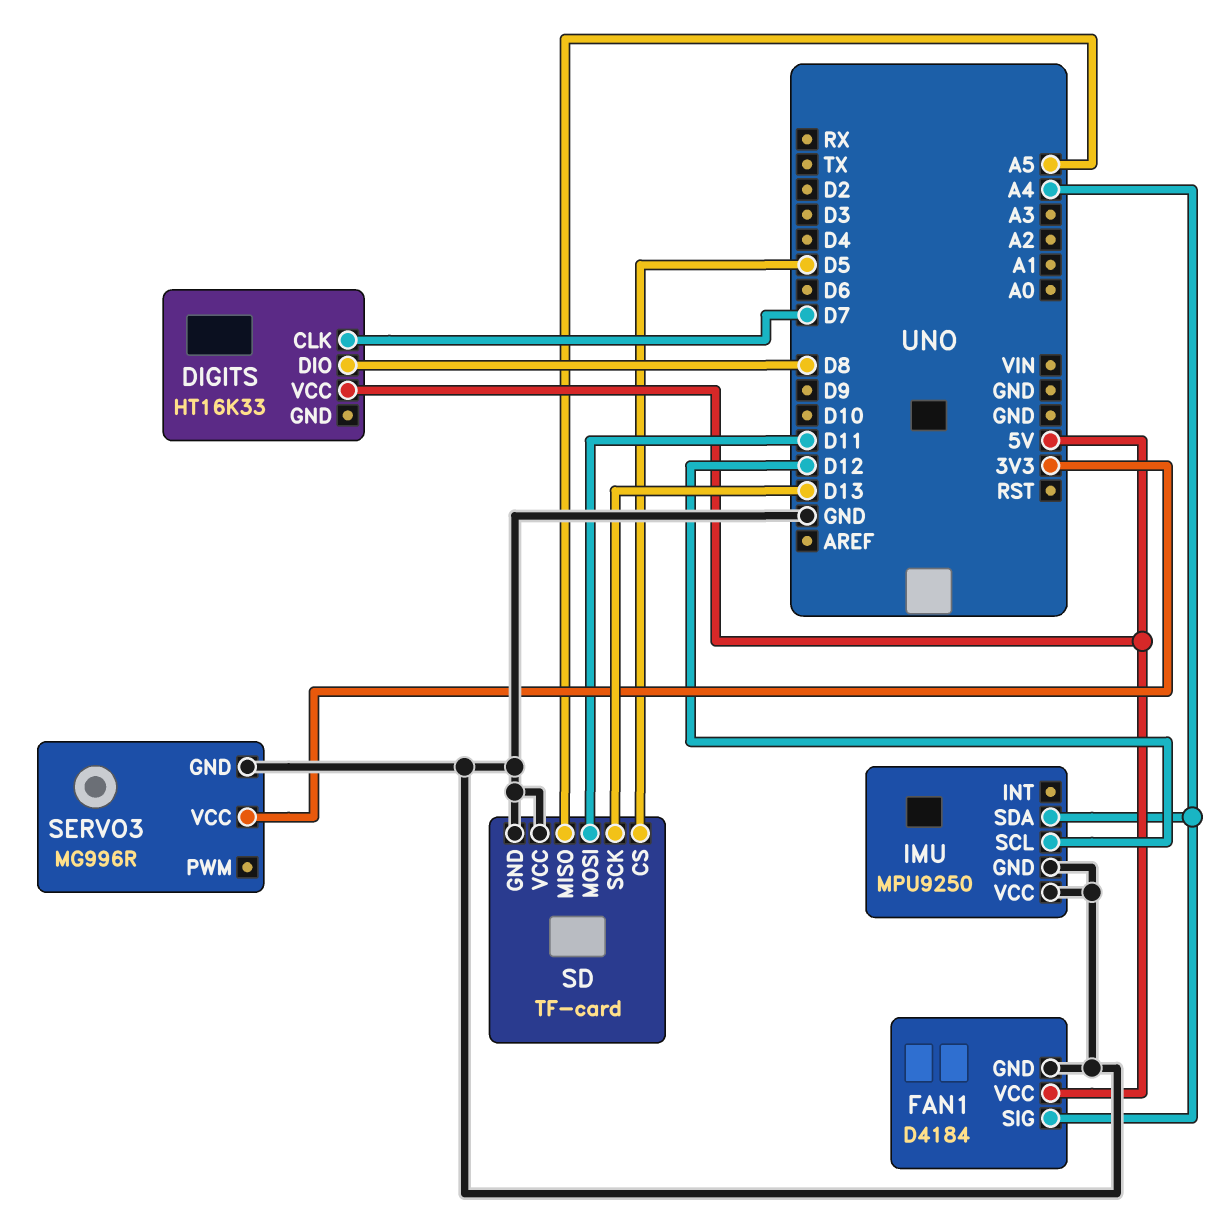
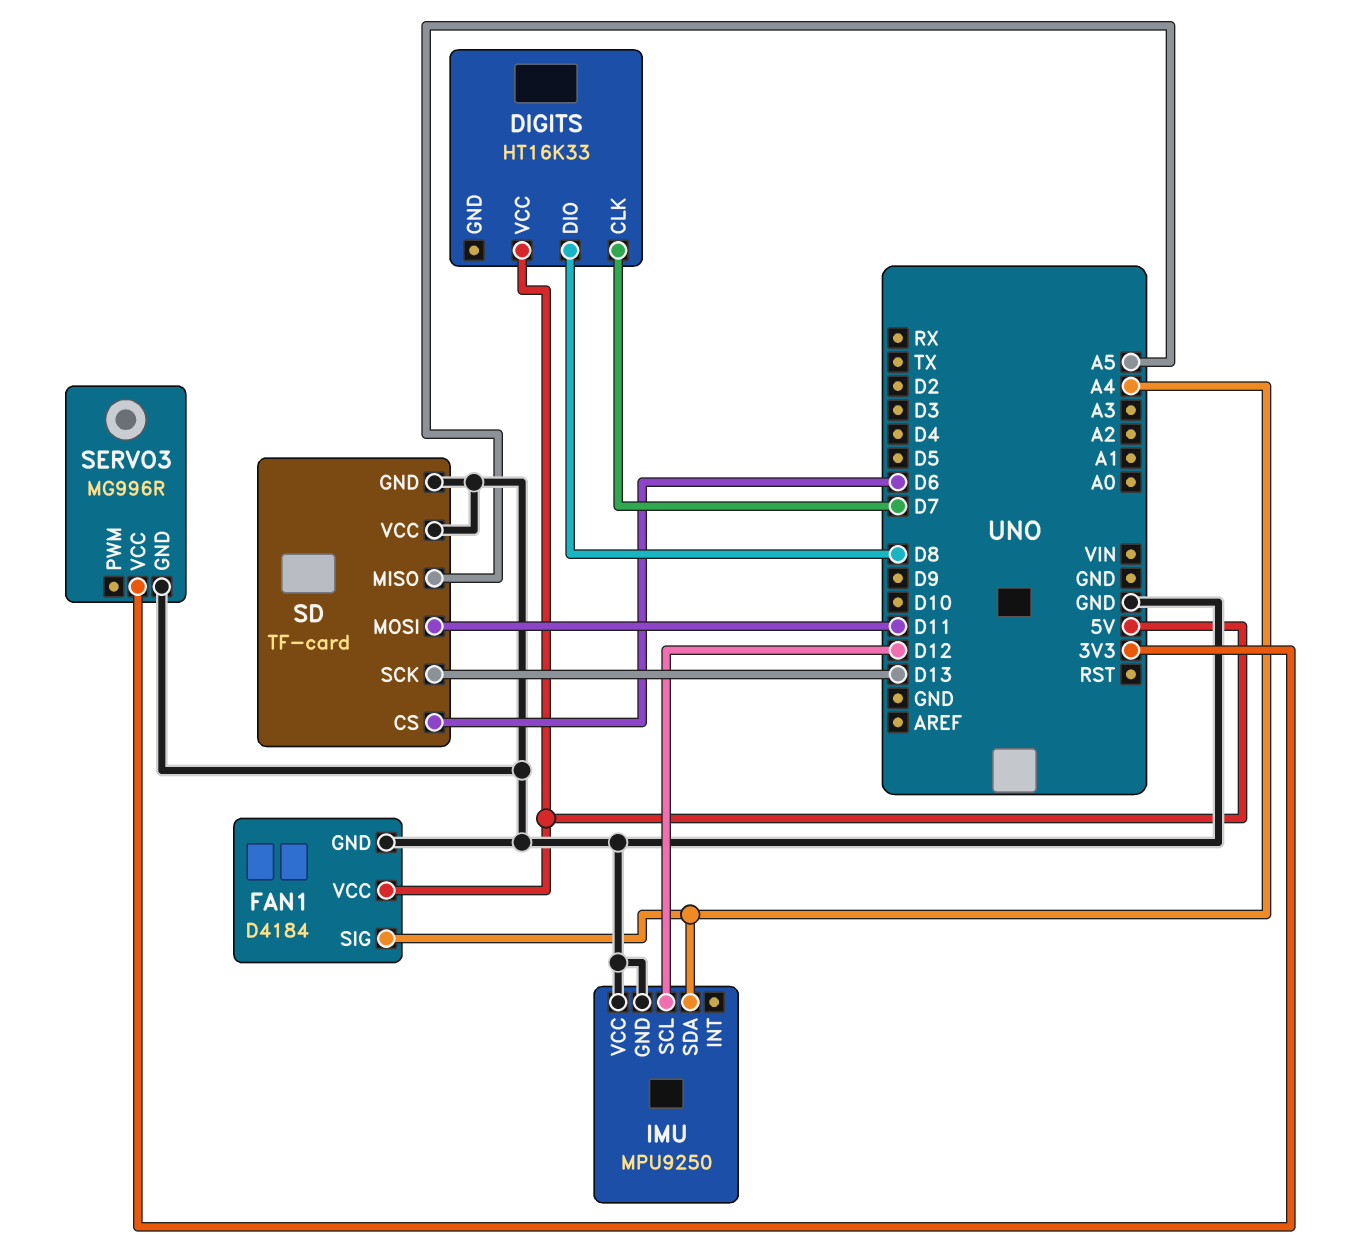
SD pin CS: D5 -> D6

